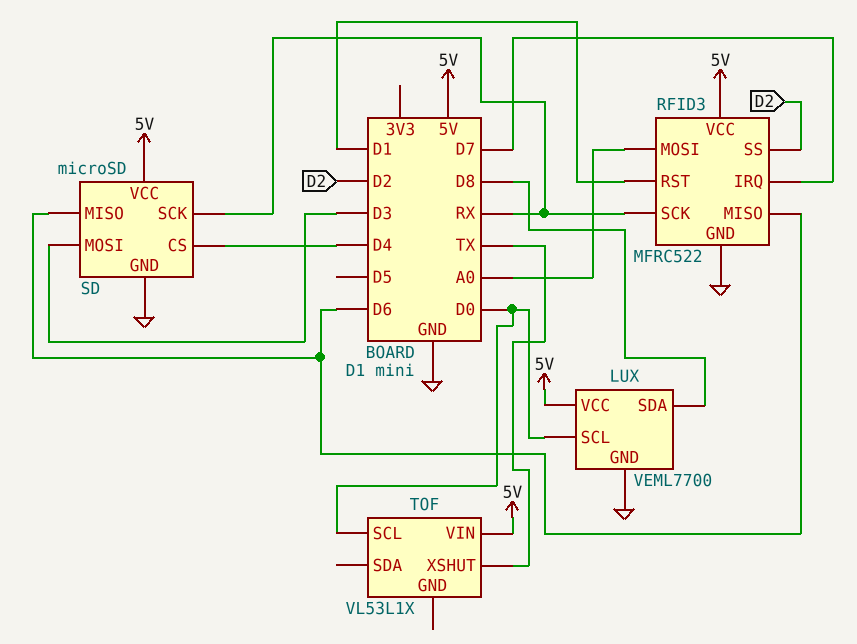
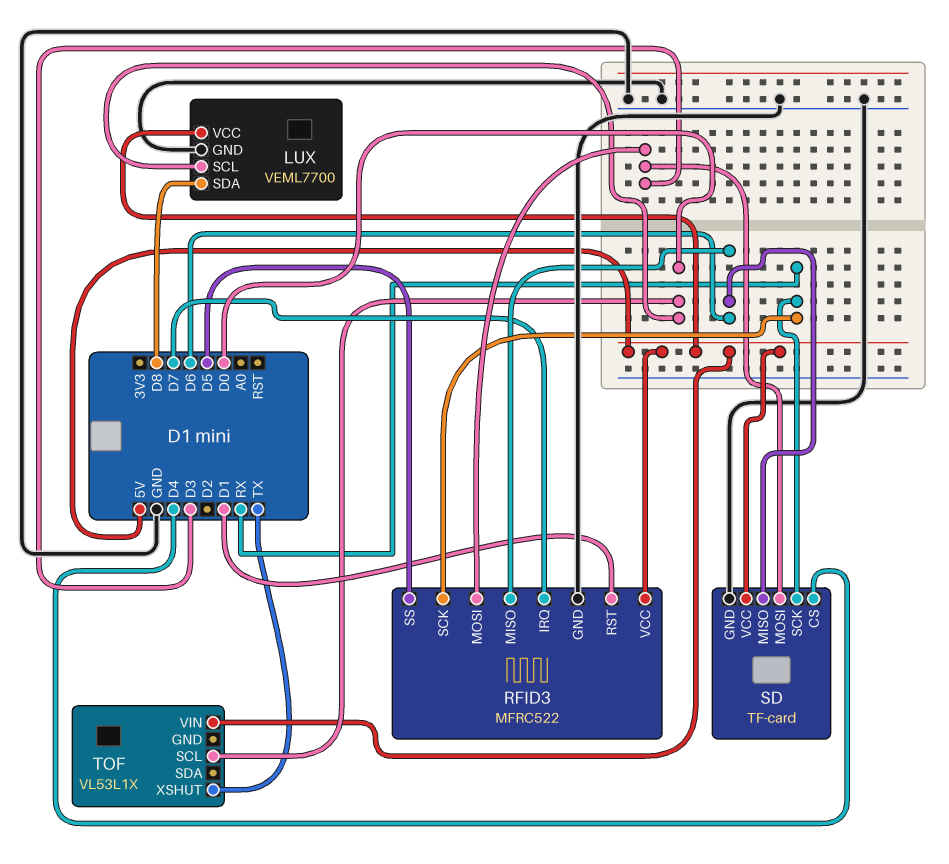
RFID3 pin MOSI: A0 -> D3
RFID3 pin SS: D2 -> D5
SD: microSD -> TF-card

